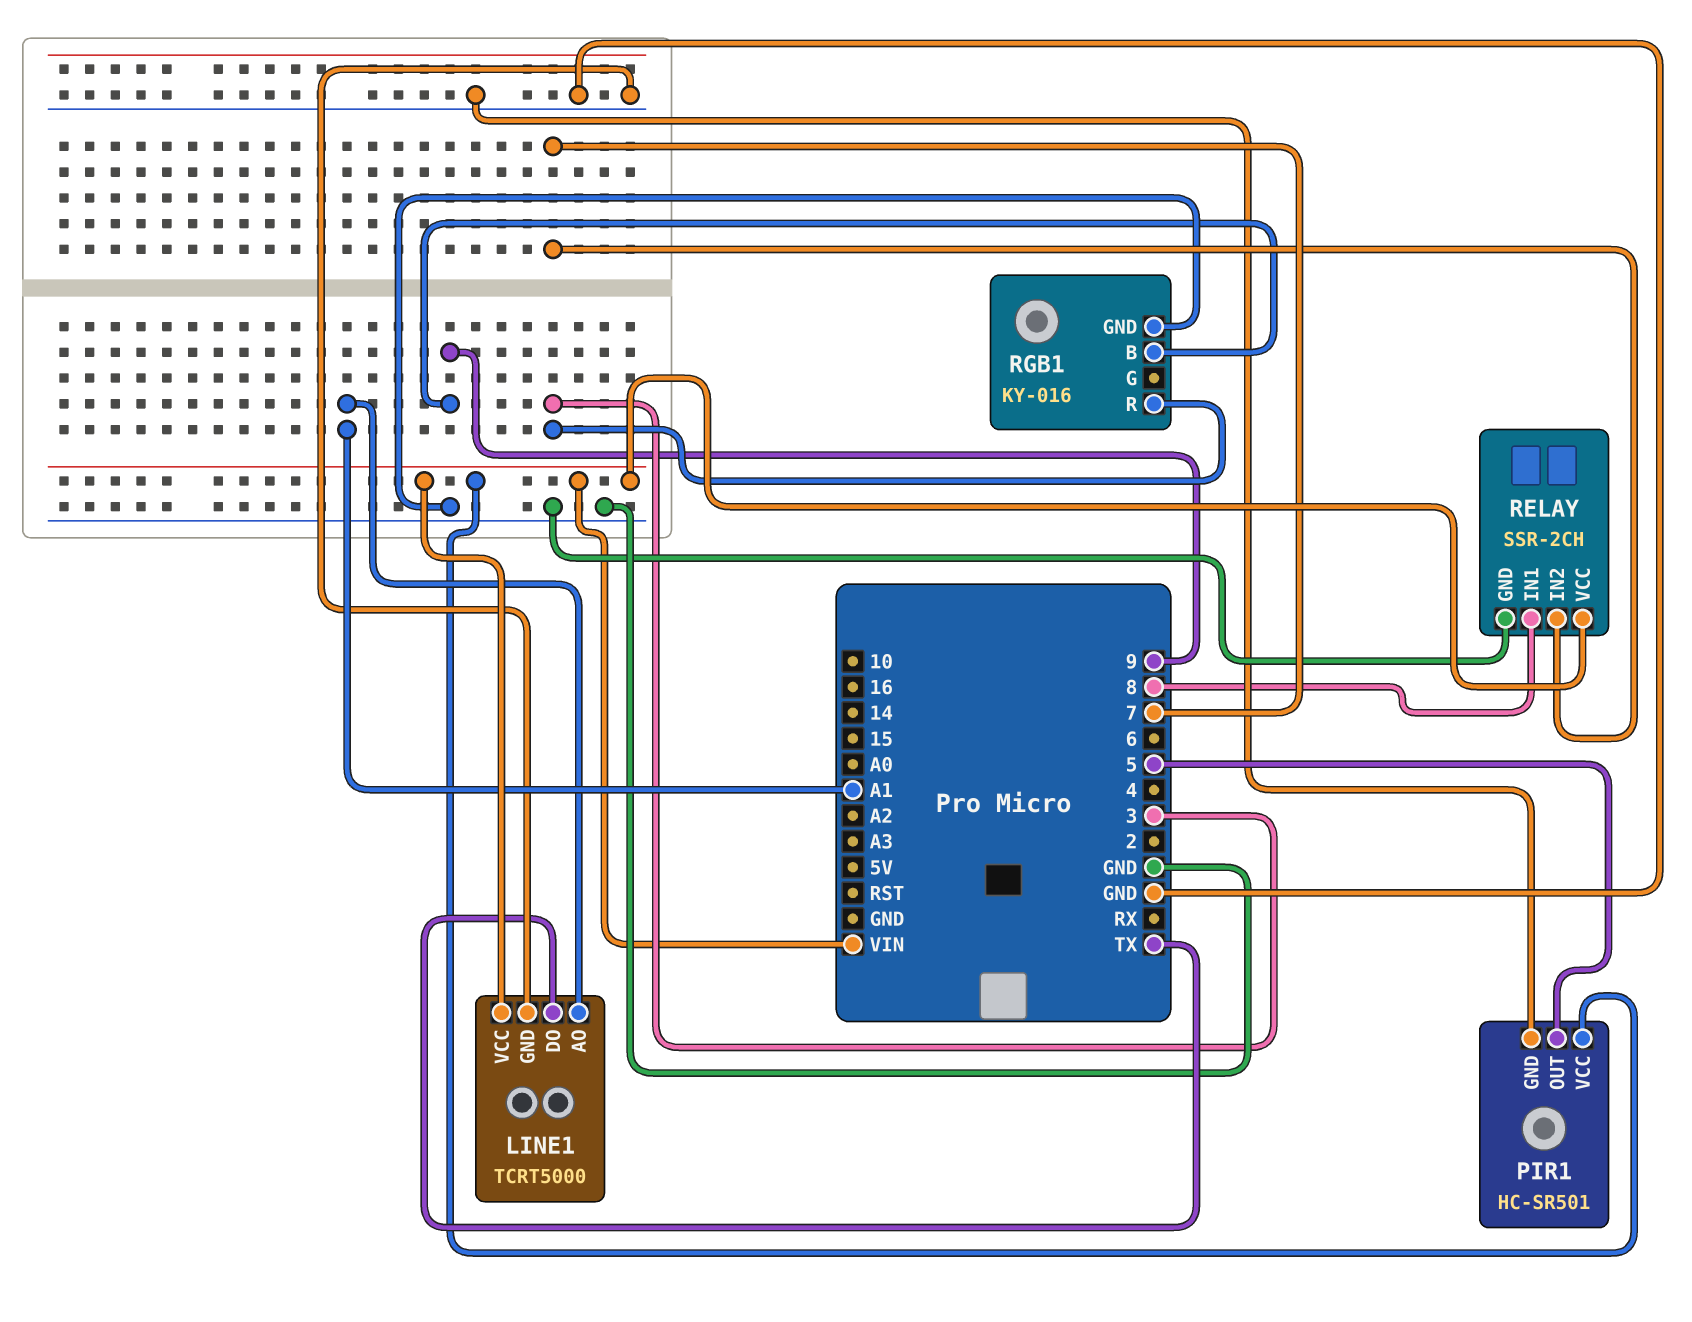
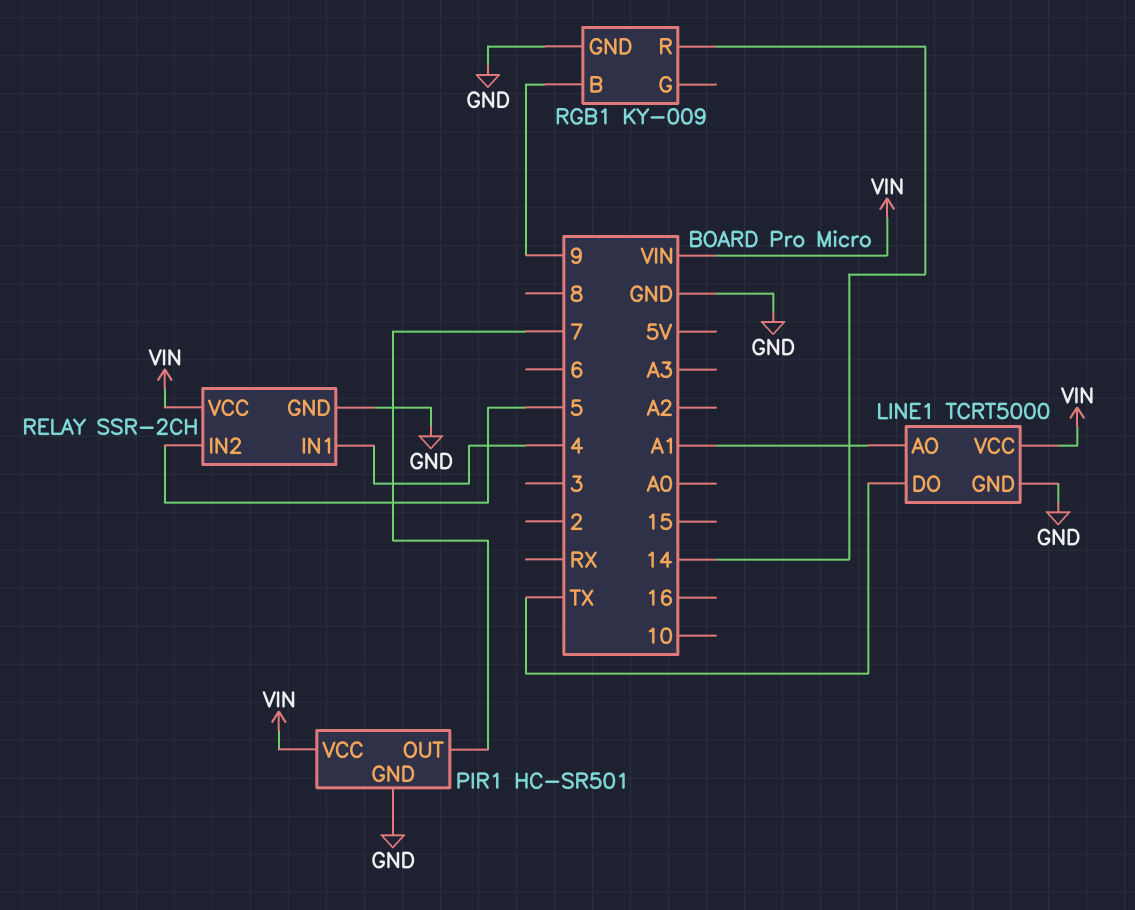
PIR1 pin OUT: 5 -> 7
RELAY pin IN1: 8 -> 4
RELAY pin IN2: 7 -> 5
RGB1: KY-016 -> KY-009
RGB1 pin R: 3 -> 14

